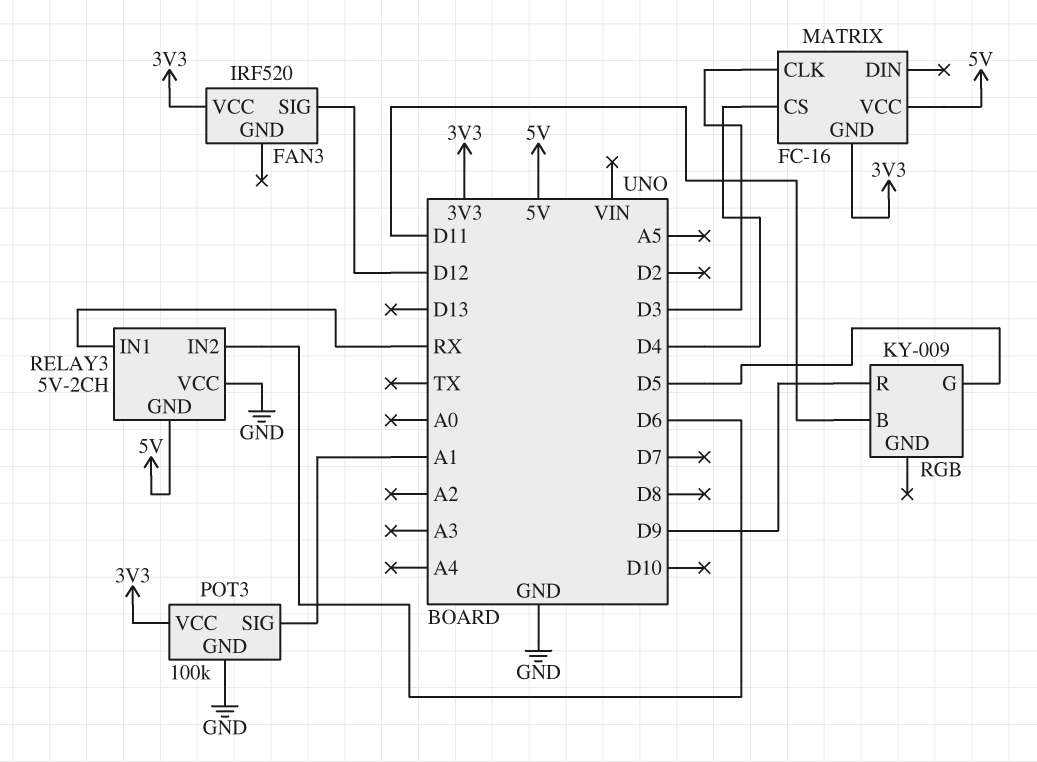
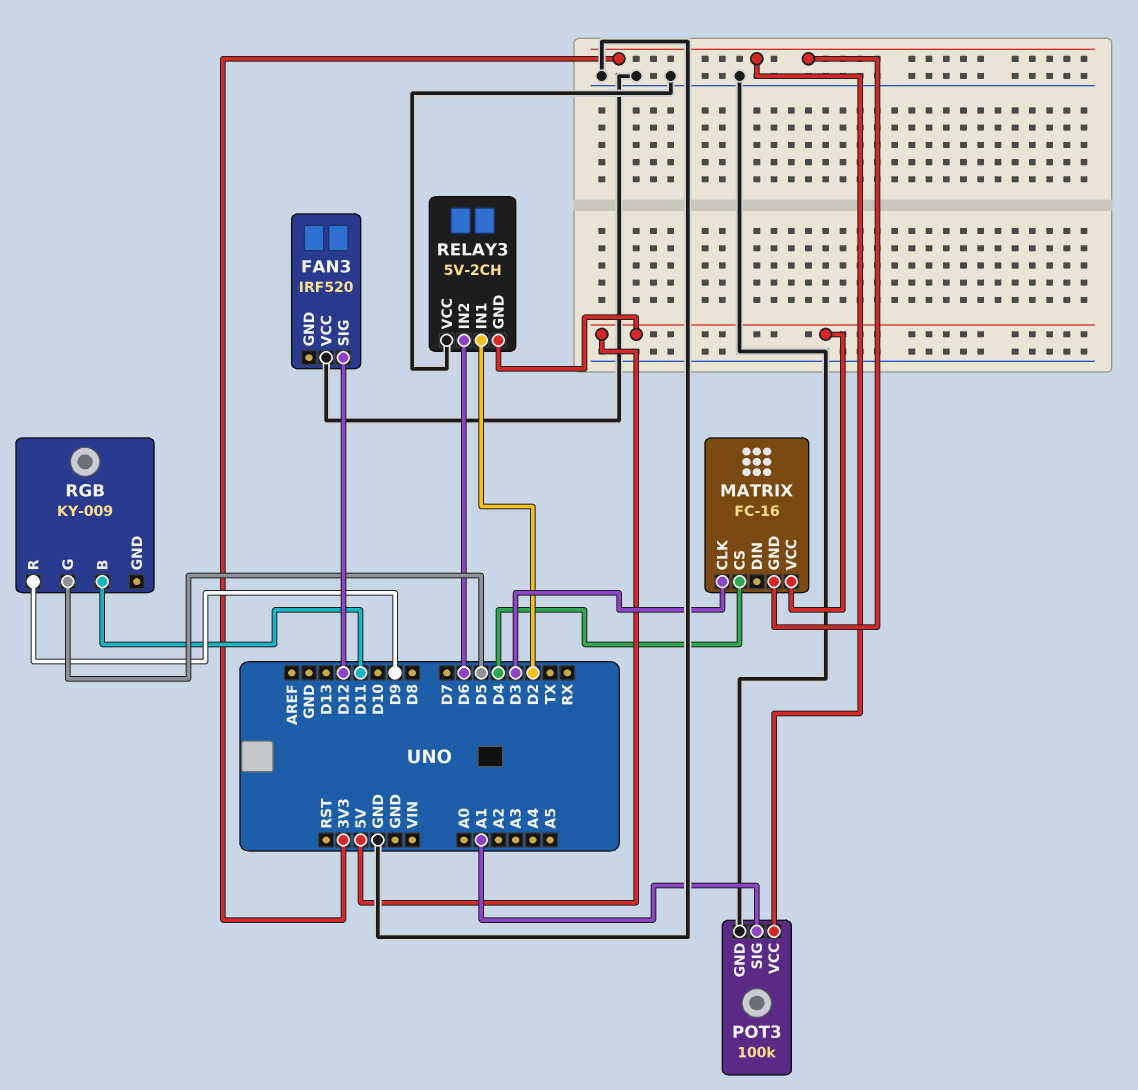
FAN3 pin VCC: 3V3 -> GND
RELAY3 pin IN1: RX -> D2

